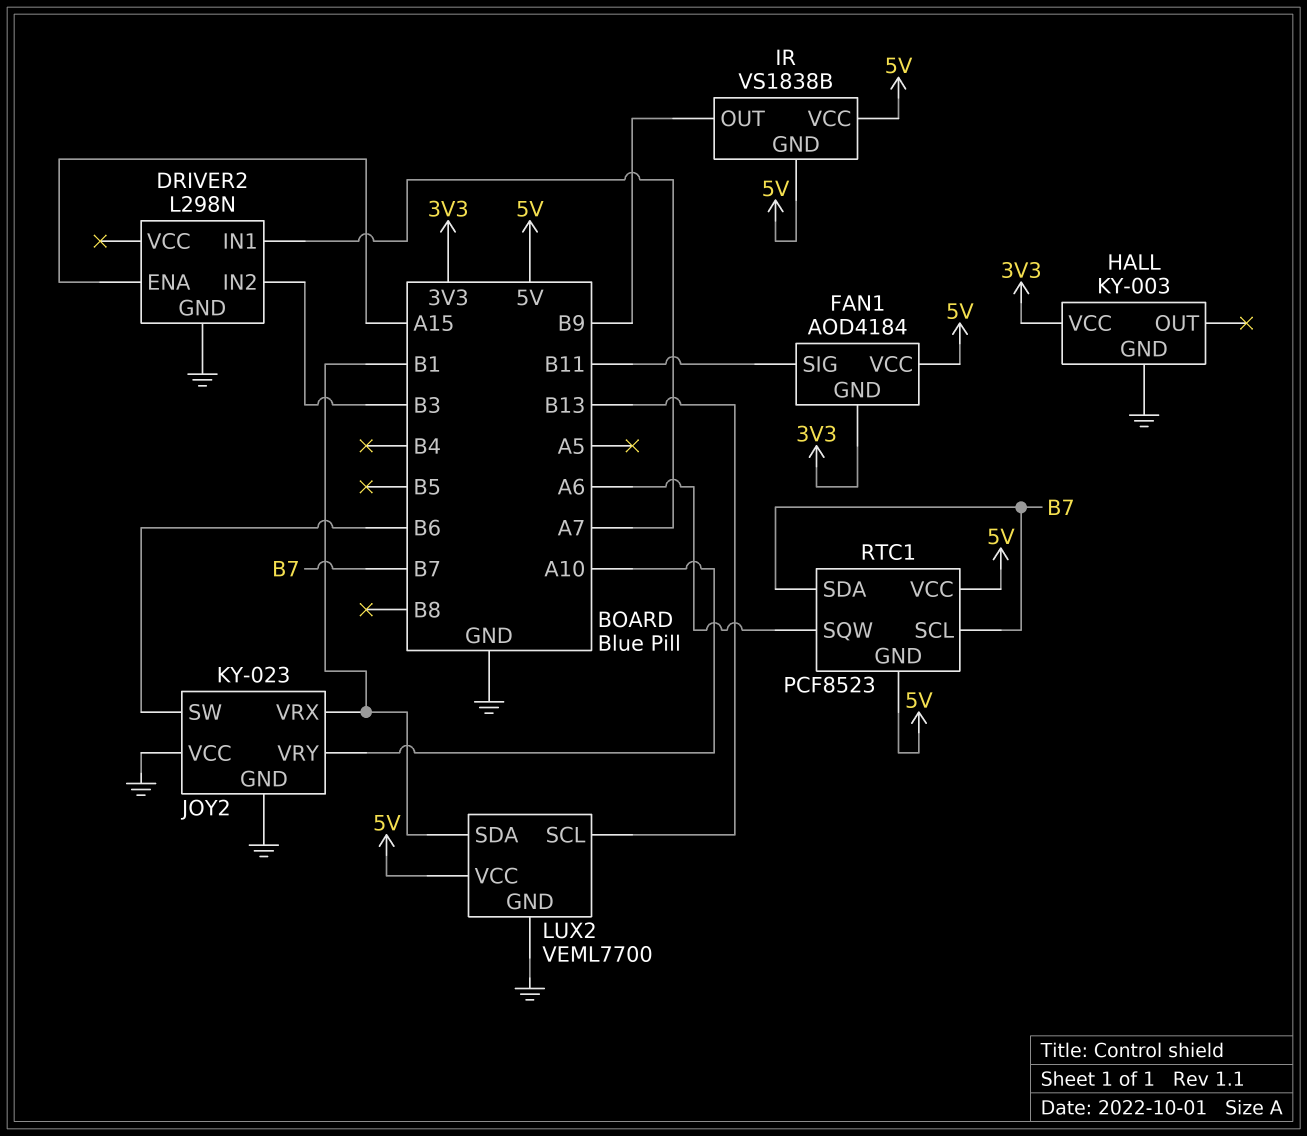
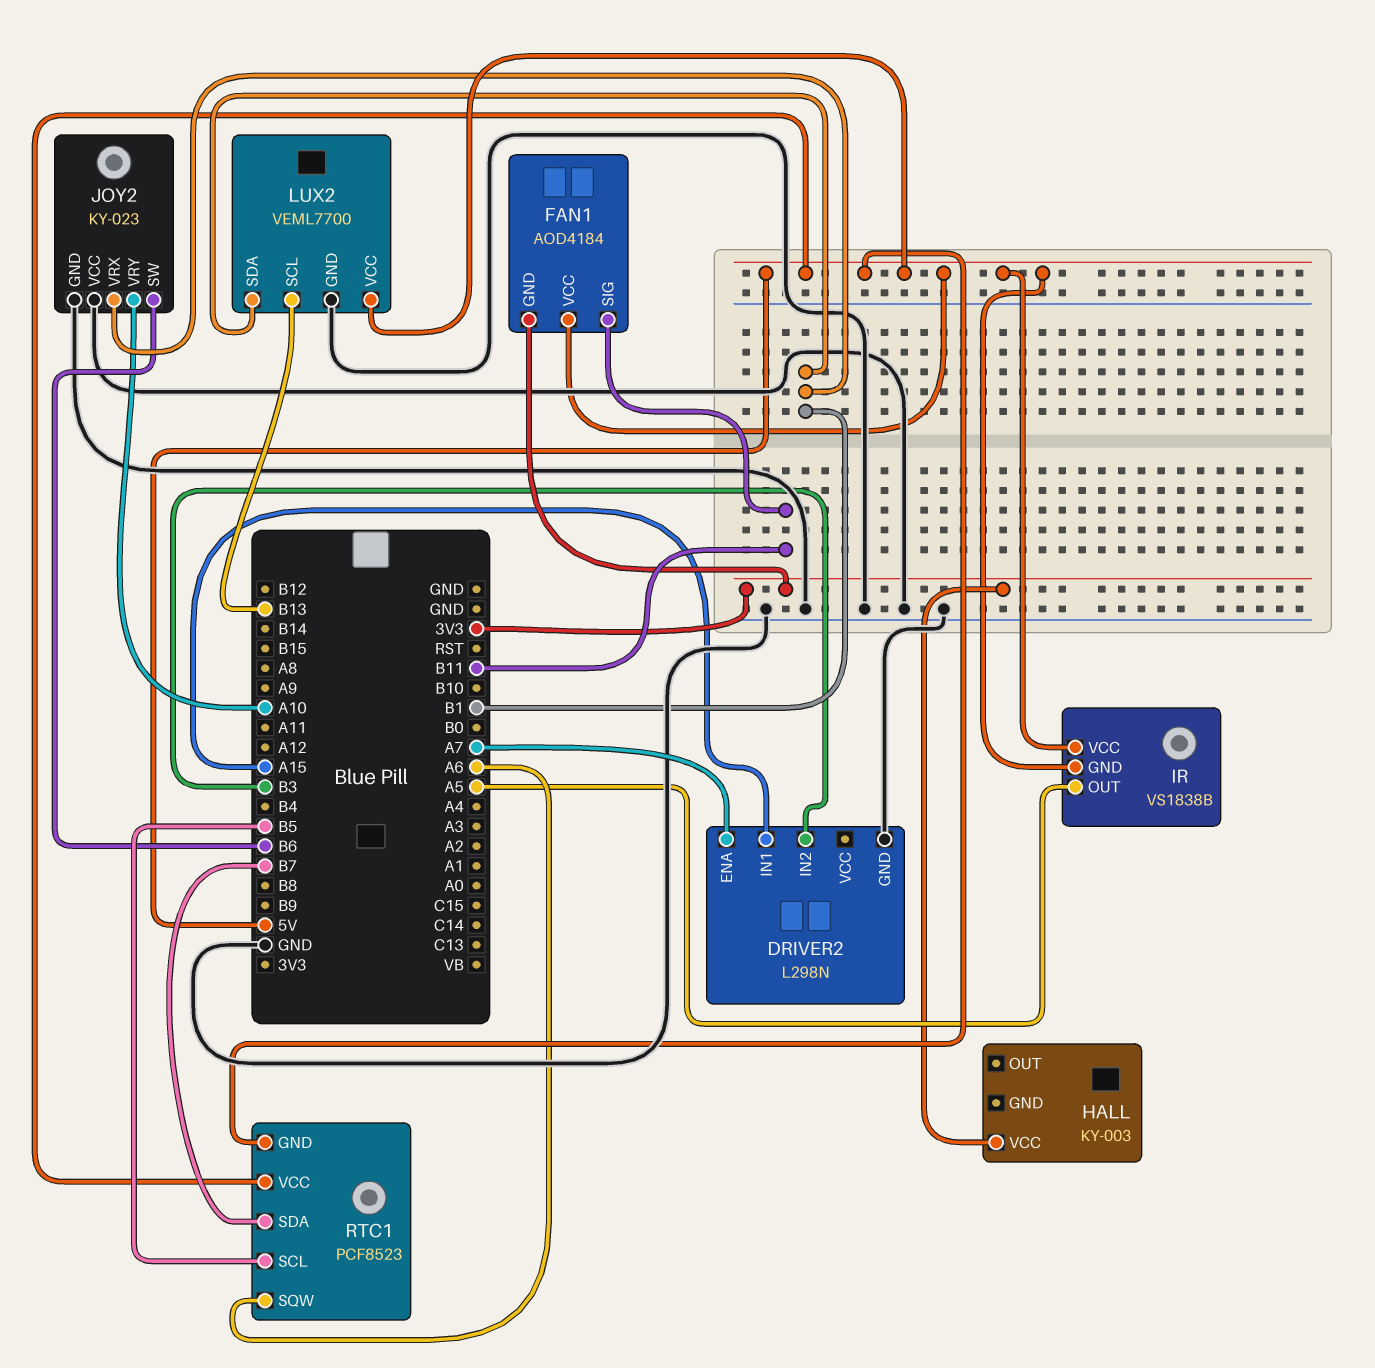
DRIVER2 pin ENA: A15 -> A7
DRIVER2 pin IN1: A7 -> A15
HALL pin GND: GND -> none
IR pin OUT: B9 -> A5
RTC1 pin SCL: B7 -> B5

